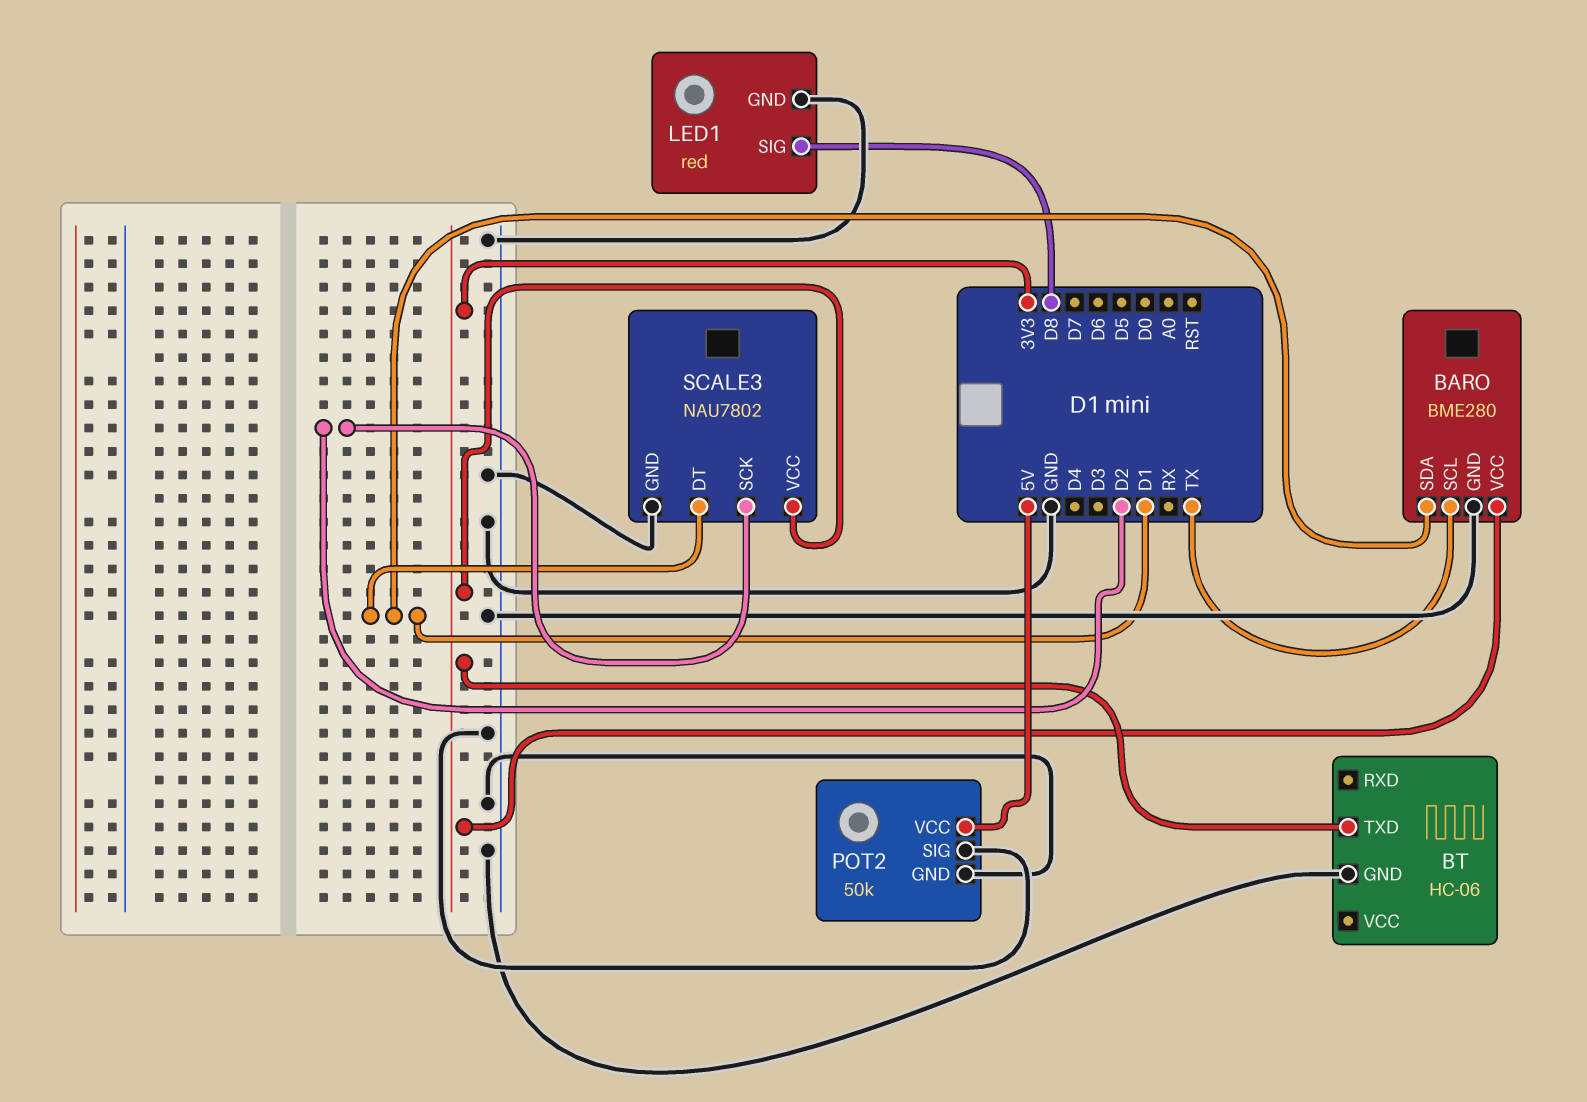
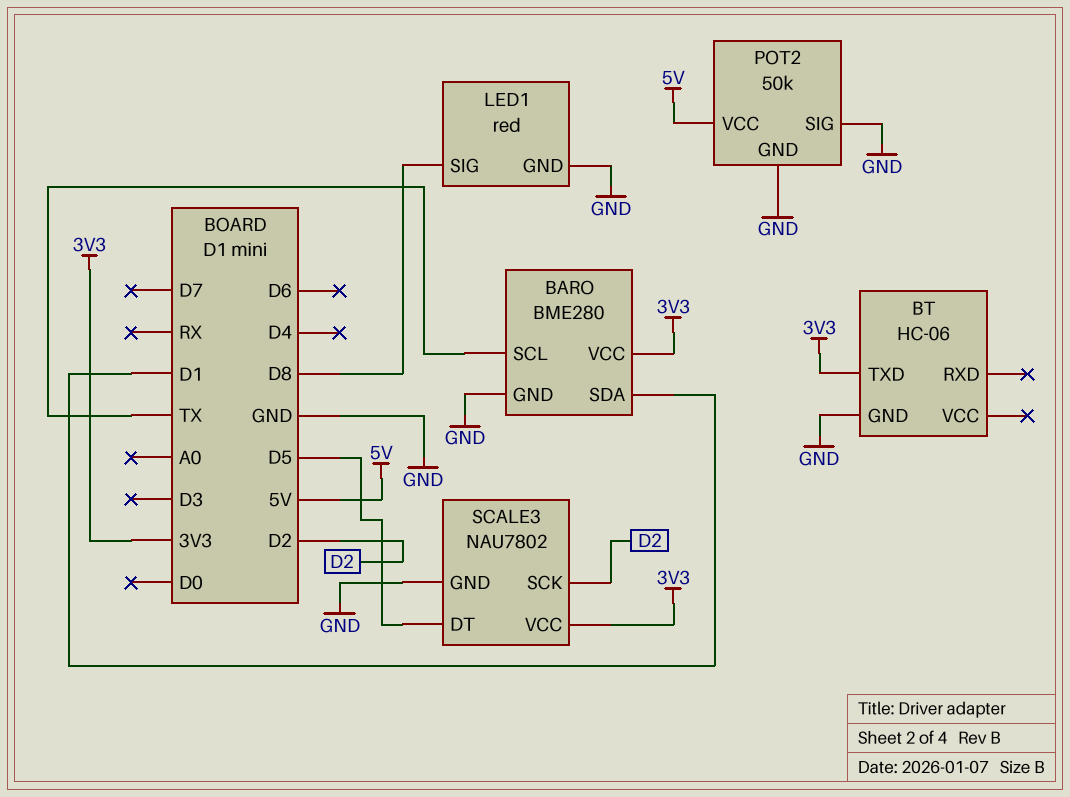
SCALE3 pin DT: D1 -> D5

